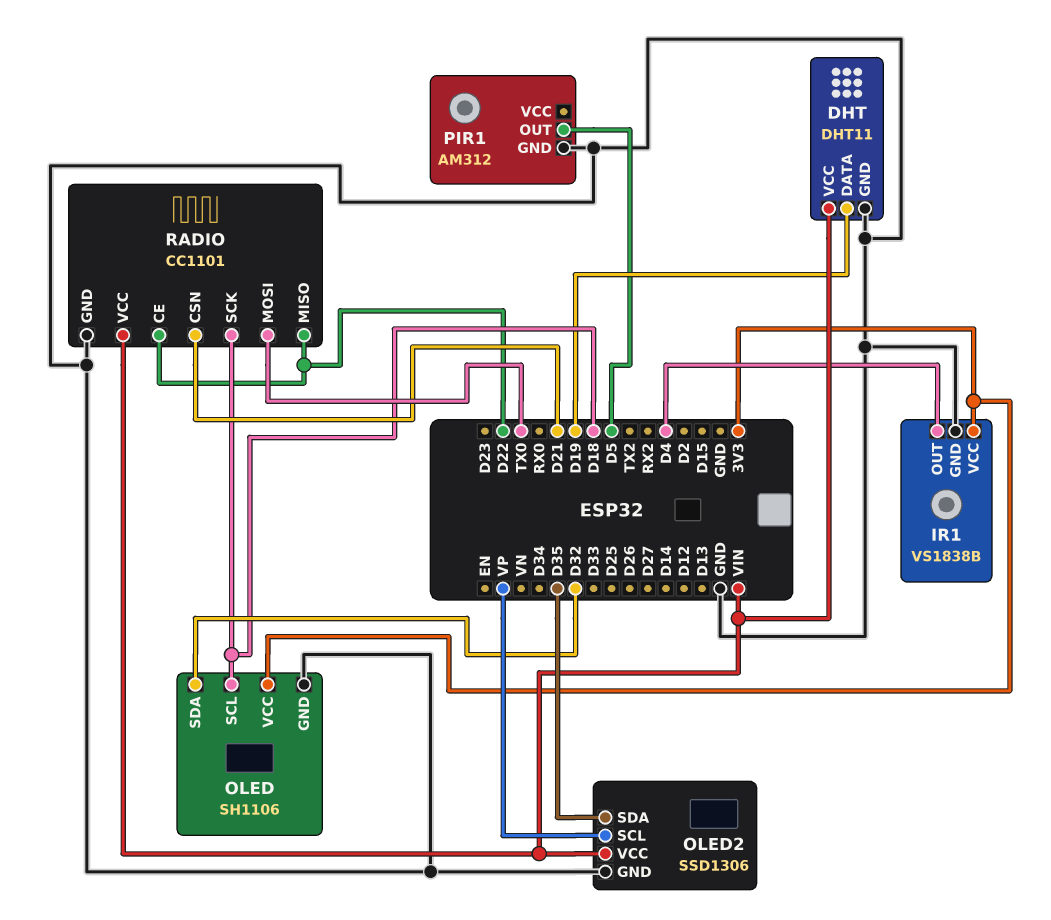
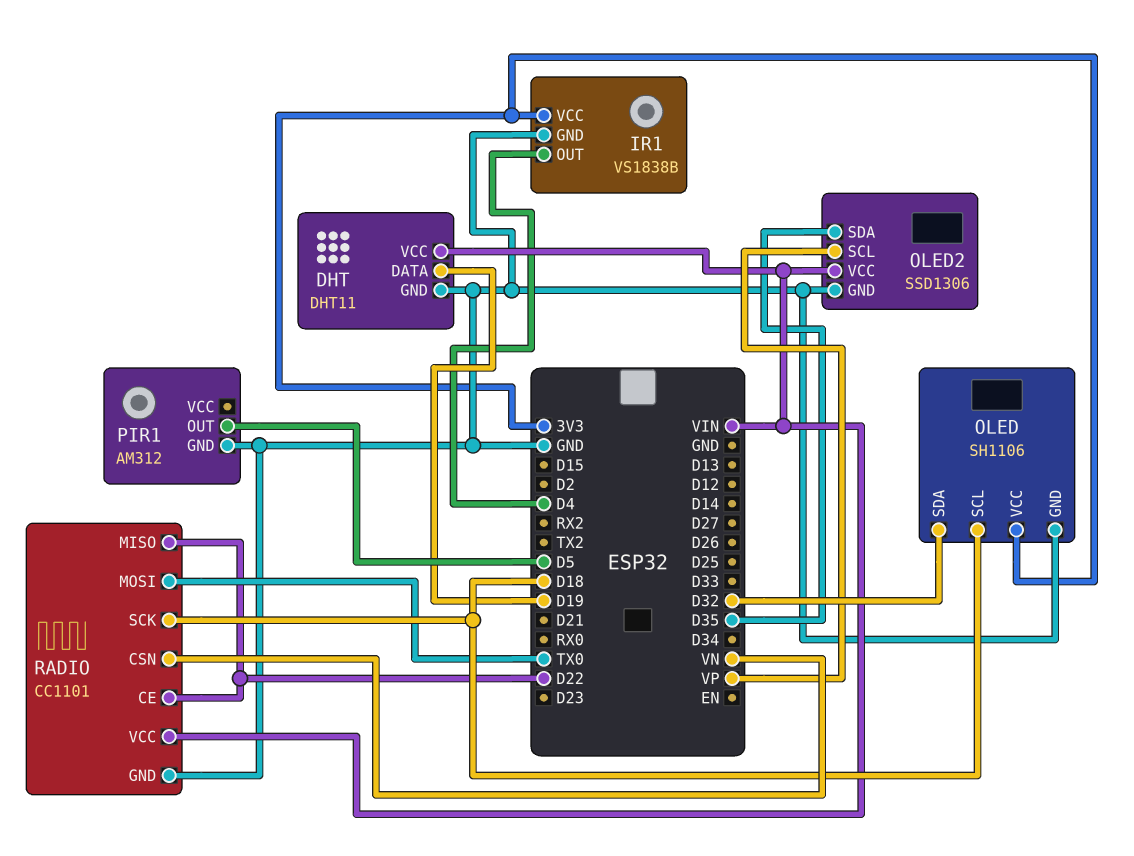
RADIO pin CSN: D21 -> VN

